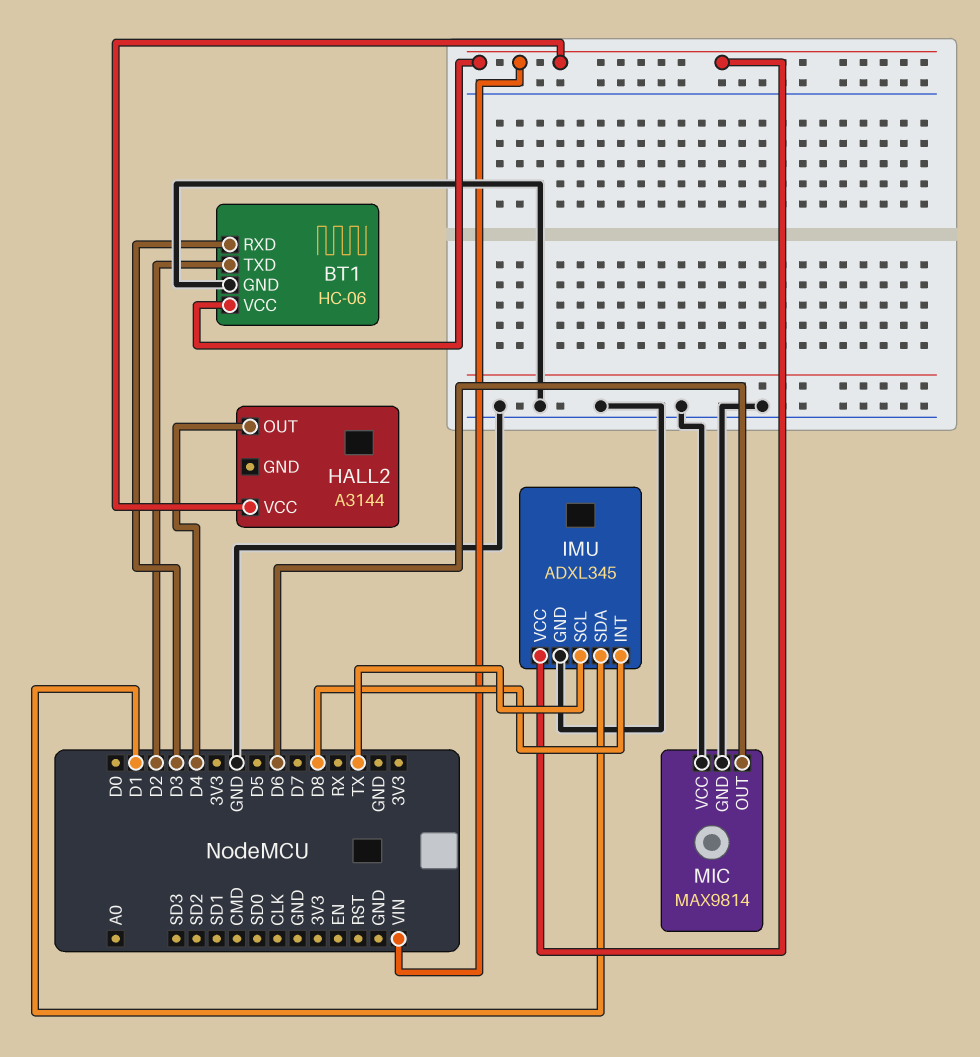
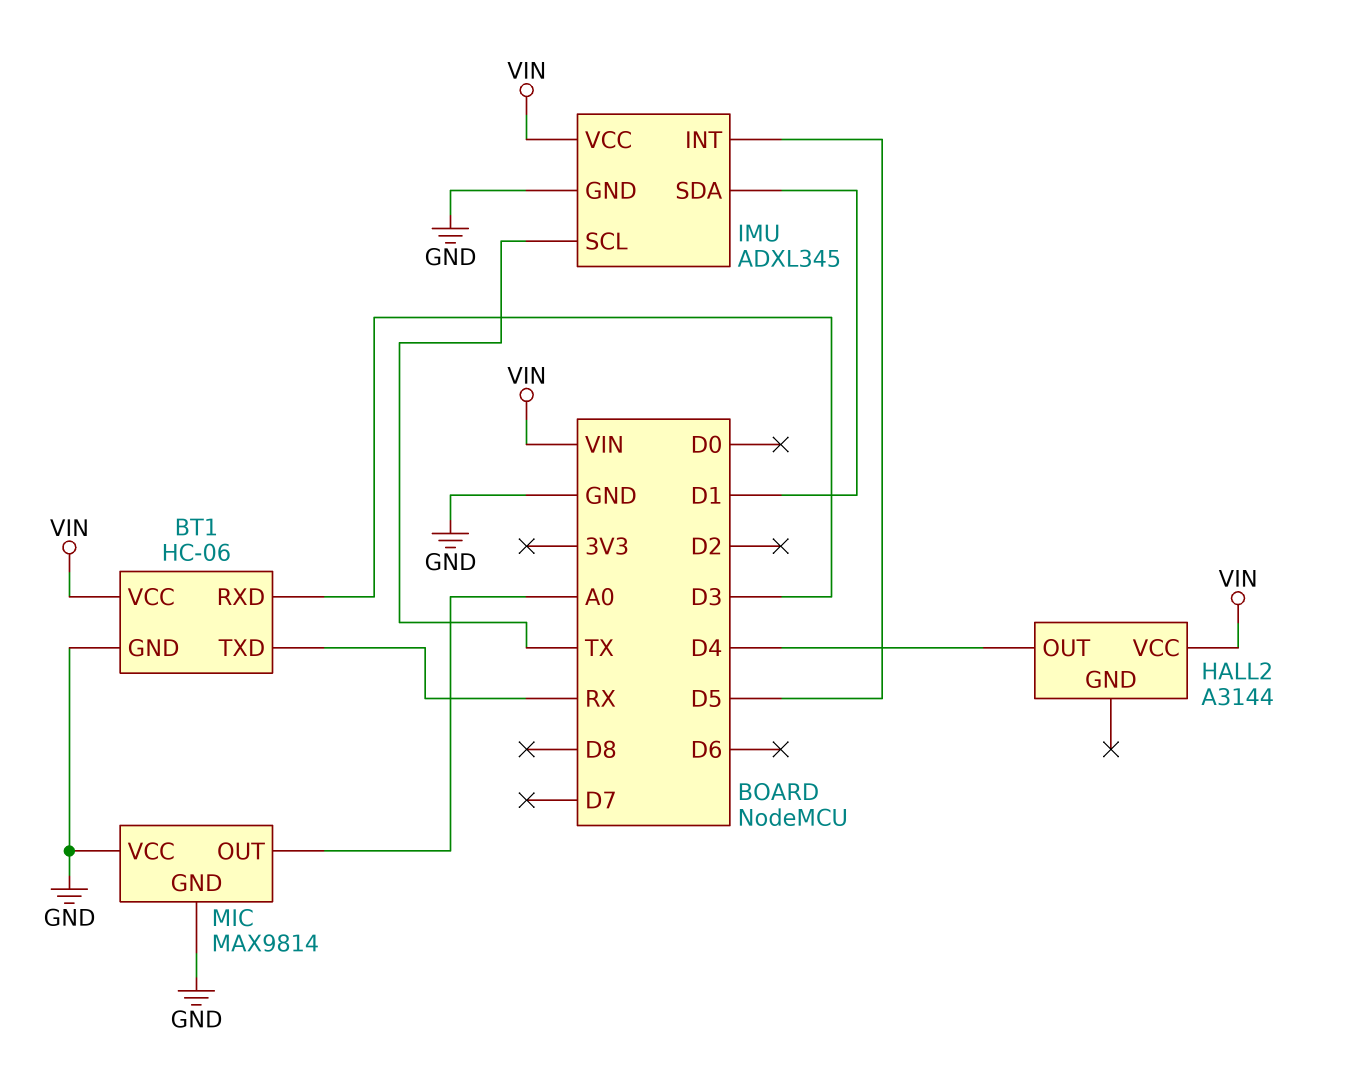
BT1 pin TXD: D2 -> RX
IMU pin INT: D8 -> D5
MIC pin OUT: D6 -> A0

